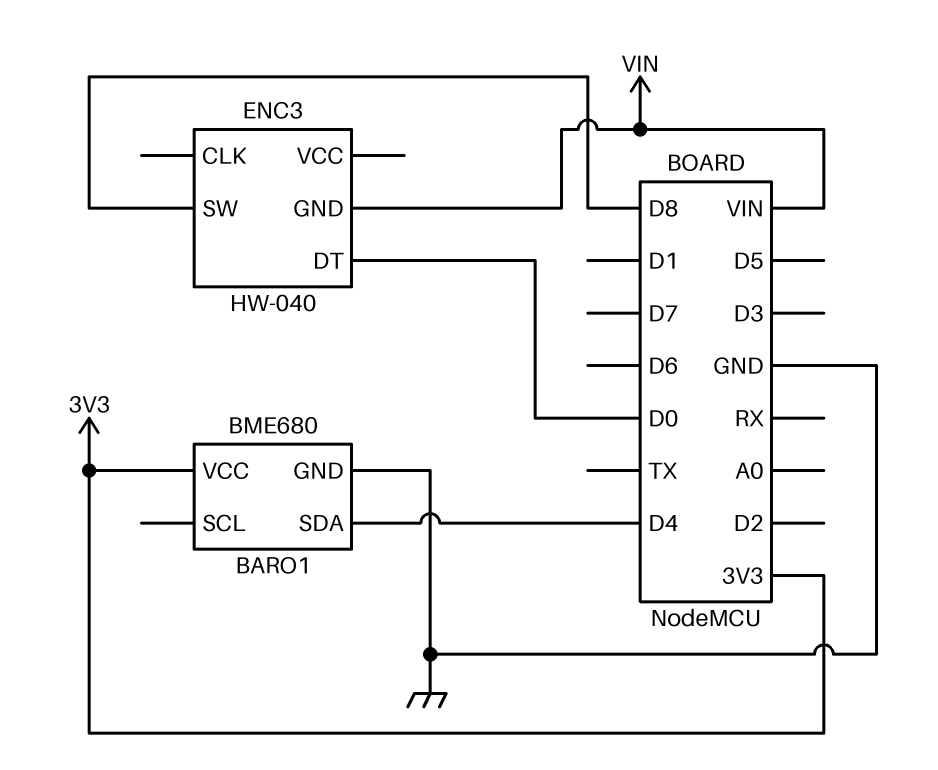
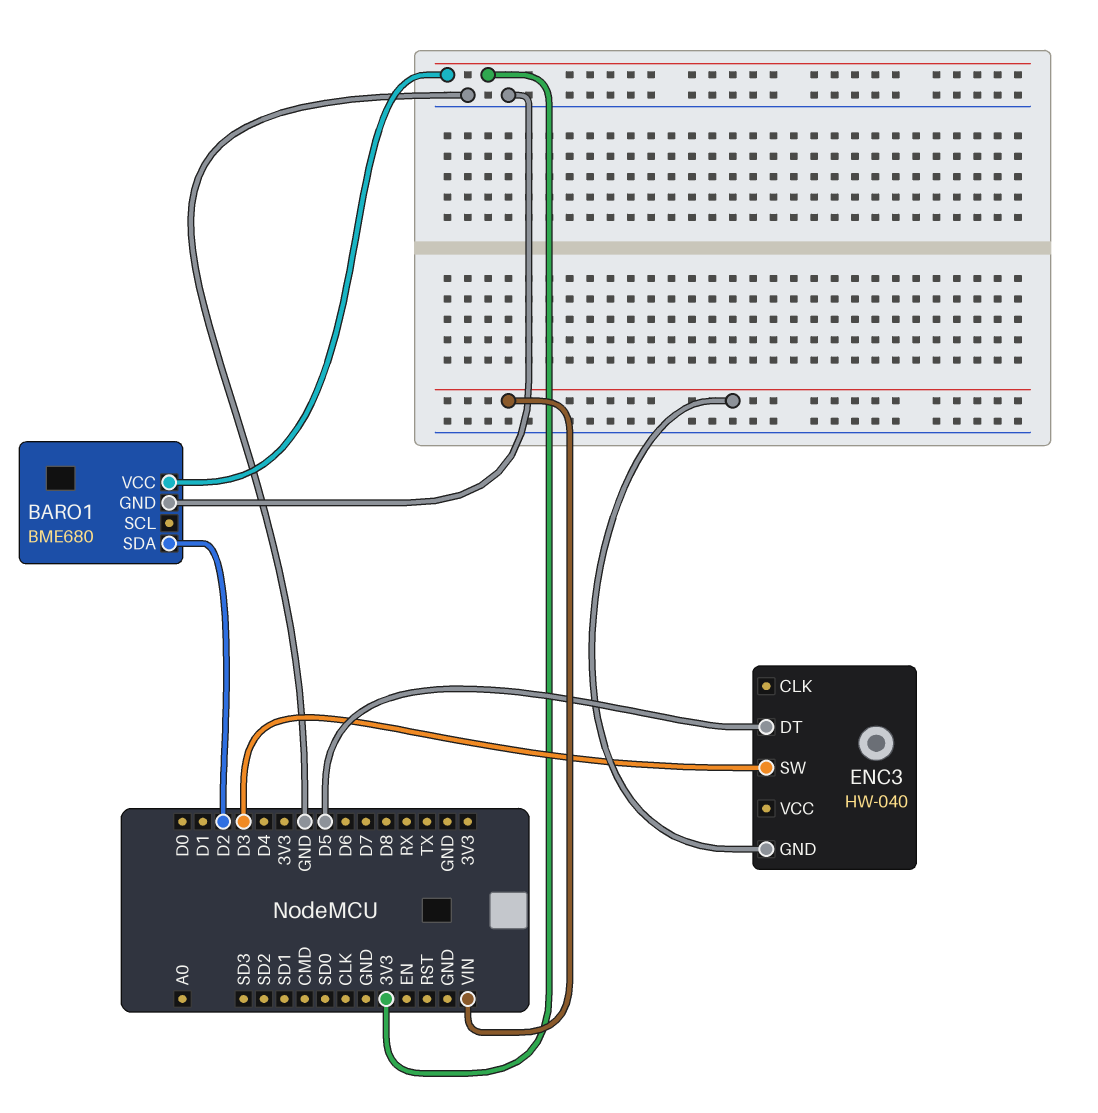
BARO1 pin SDA: D4 -> D2
ENC3 pin DT: D0 -> D5
ENC3 pin SW: D8 -> D3

